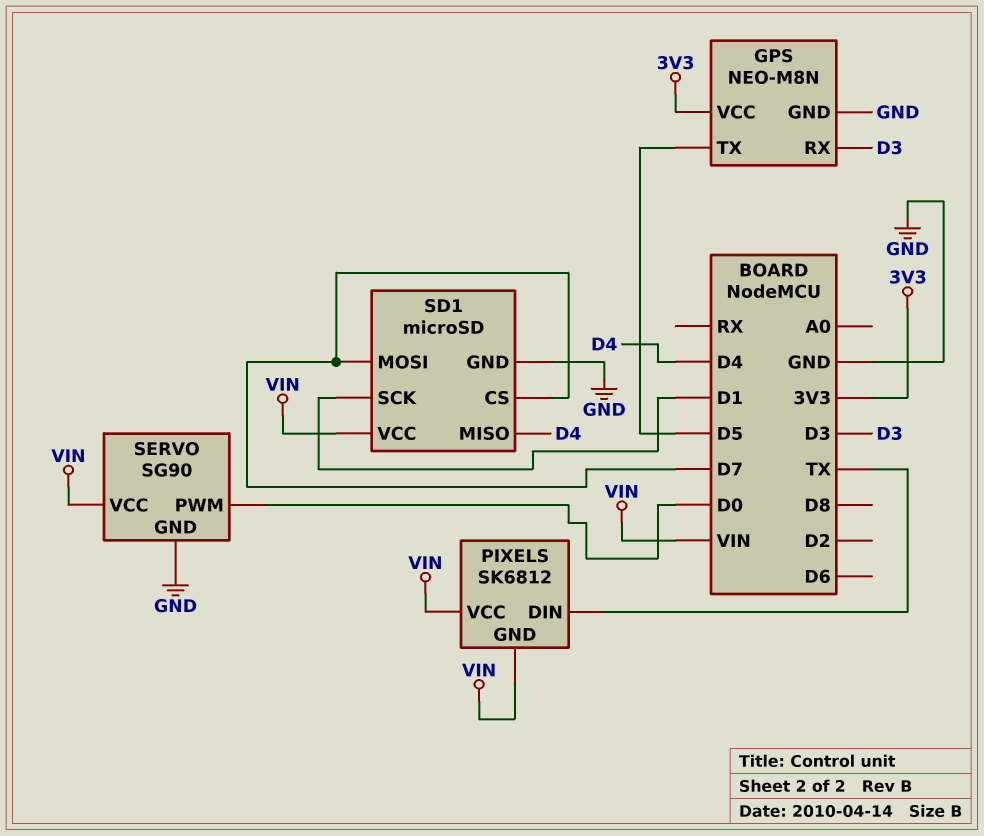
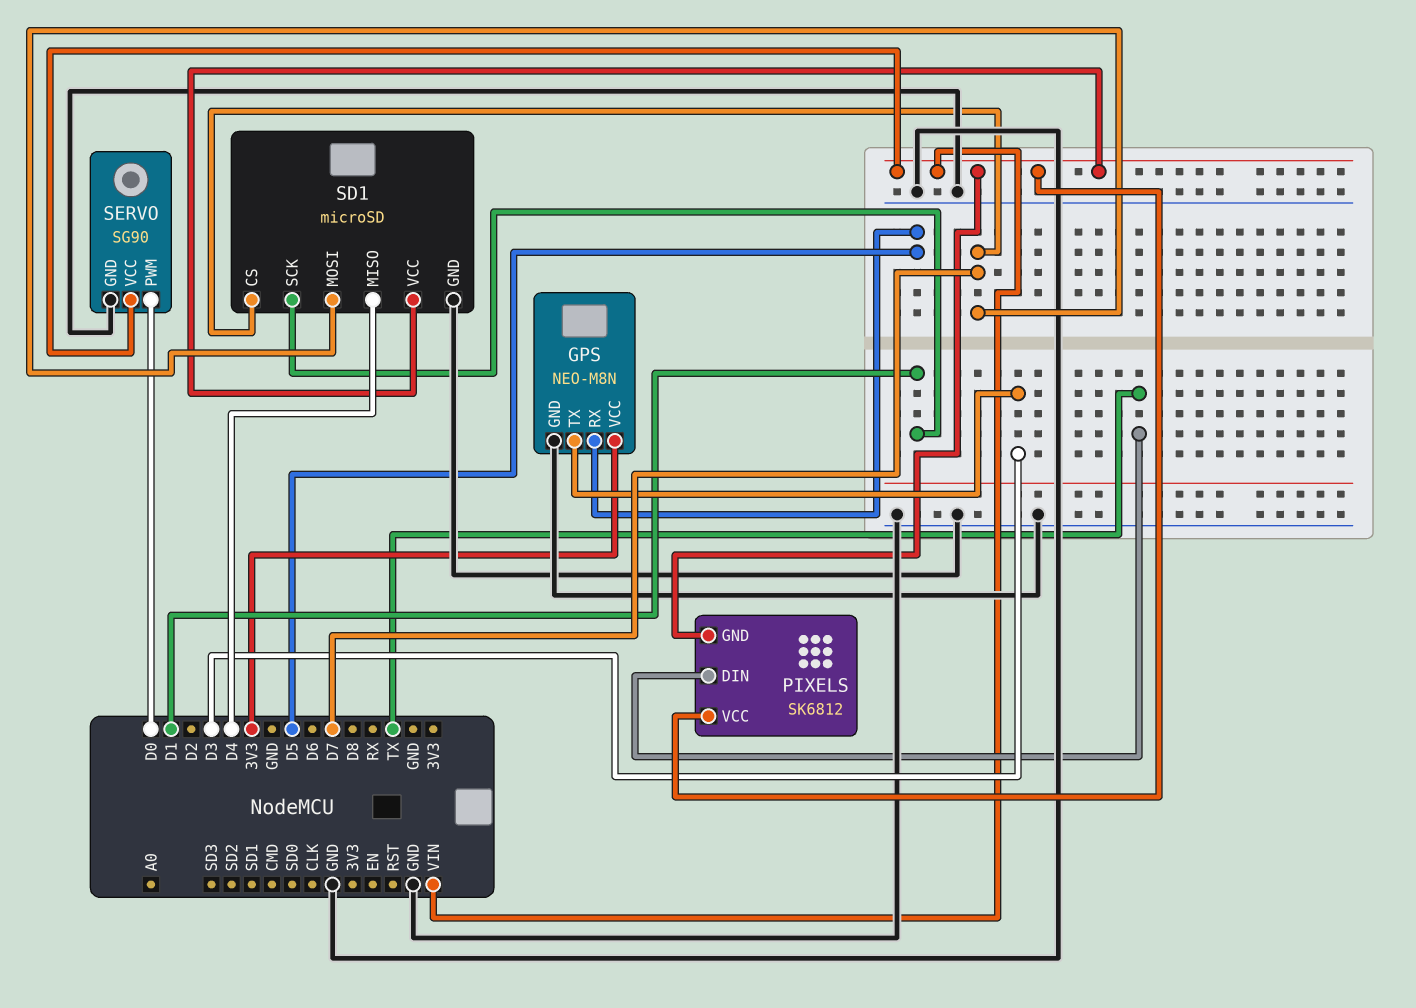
GPS pin RX: D3 -> D5
GPS pin TX: D5 -> D3

